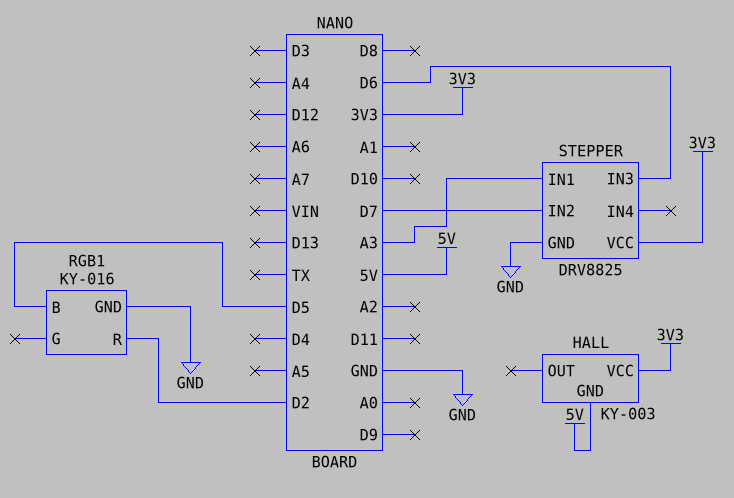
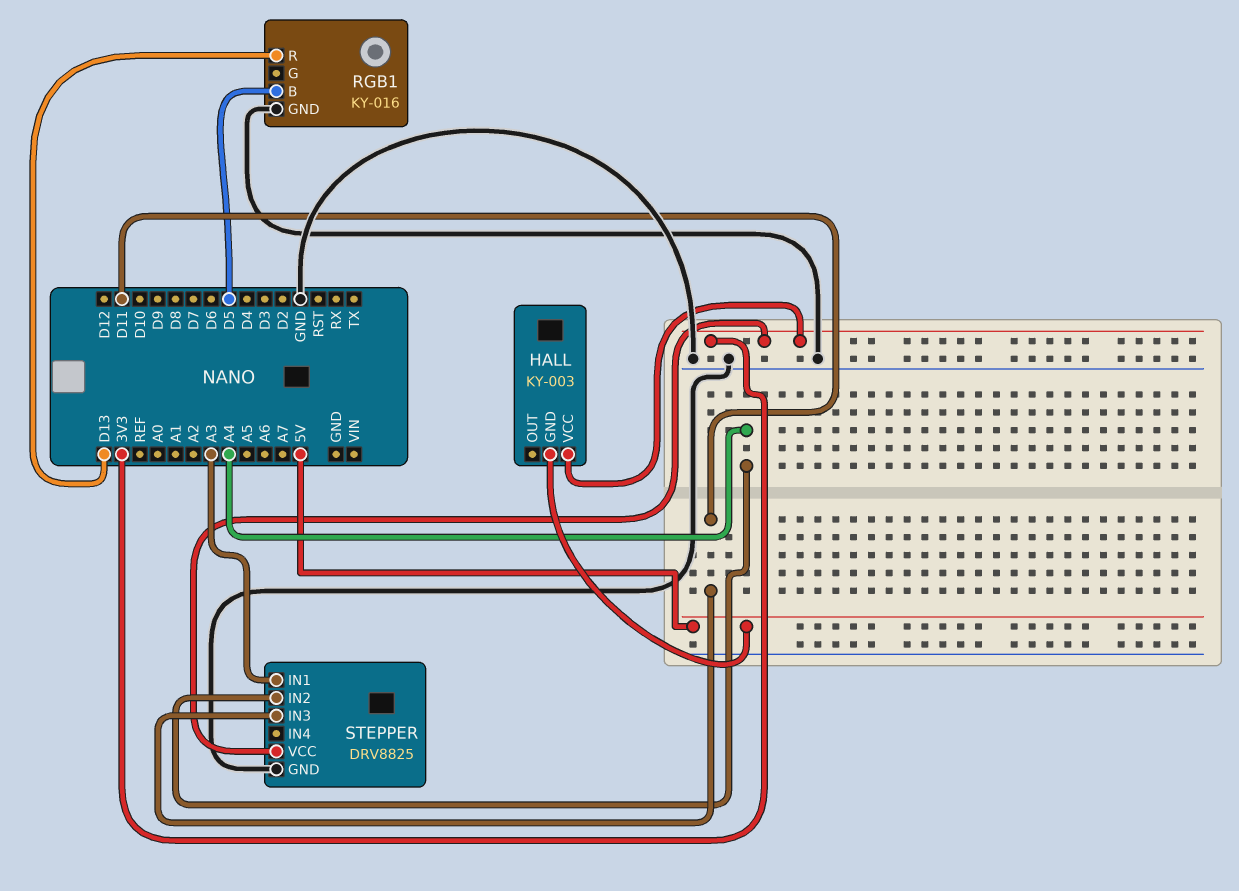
RGB1 pin R: D2 -> D13
STEPPER pin IN2: D7 -> A4
STEPPER pin IN3: D6 -> D11

